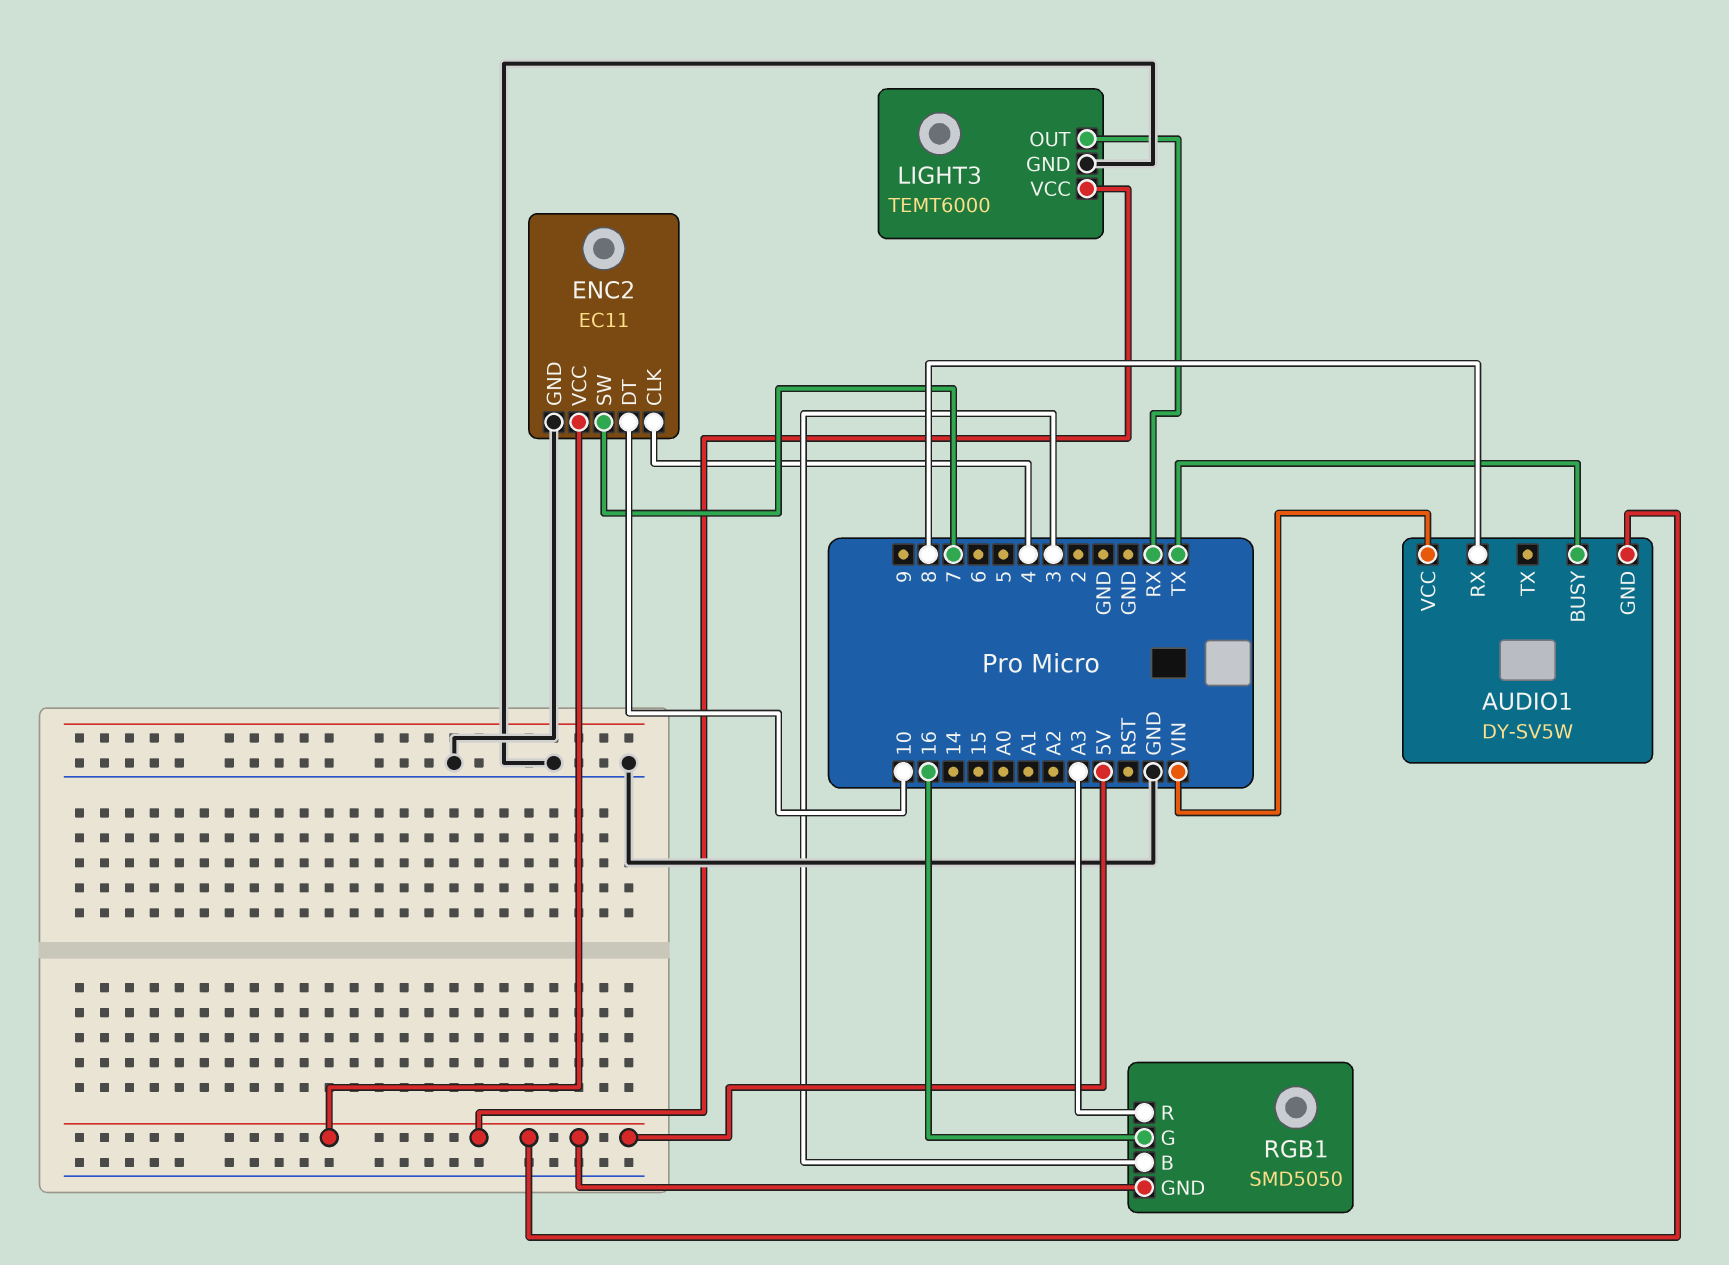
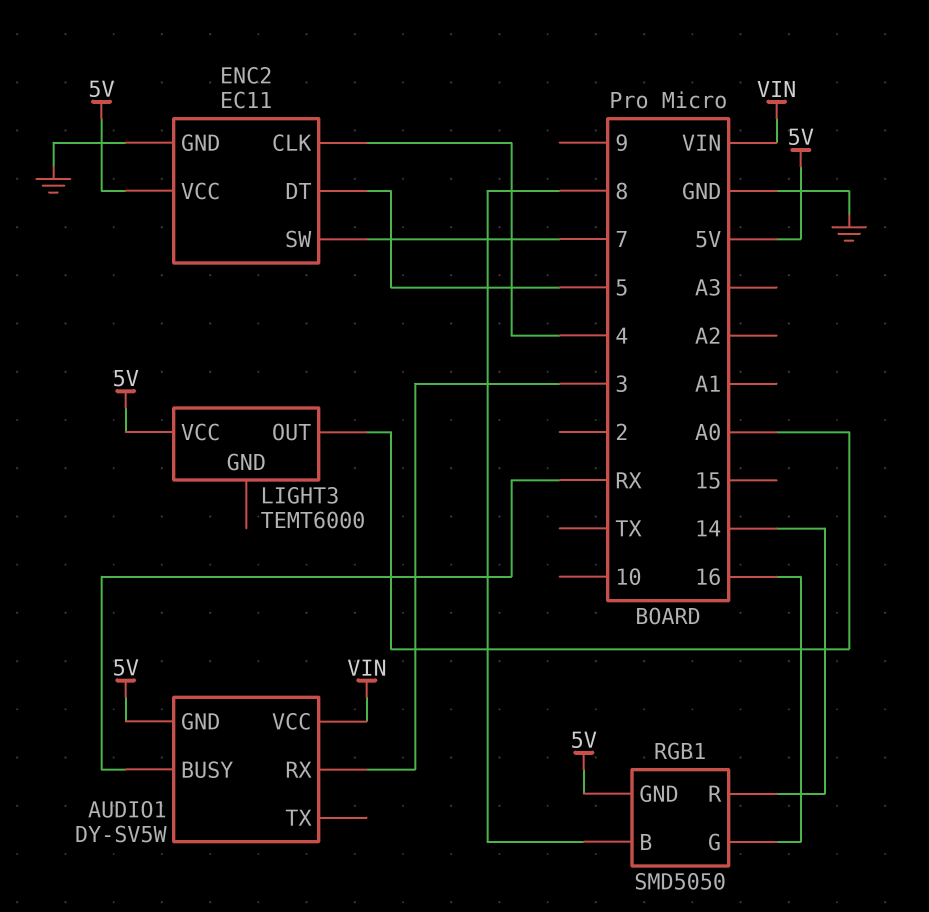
AUDIO1 pin BUSY: TX -> RX
AUDIO1 pin RX: 8 -> 3
ENC2 pin DT: 10 -> 5
LIGHT3 pin GND: GND -> none
LIGHT3 pin OUT: RX -> A0
RGB1 pin B: 3 -> 8
RGB1 pin R: A3 -> 14

